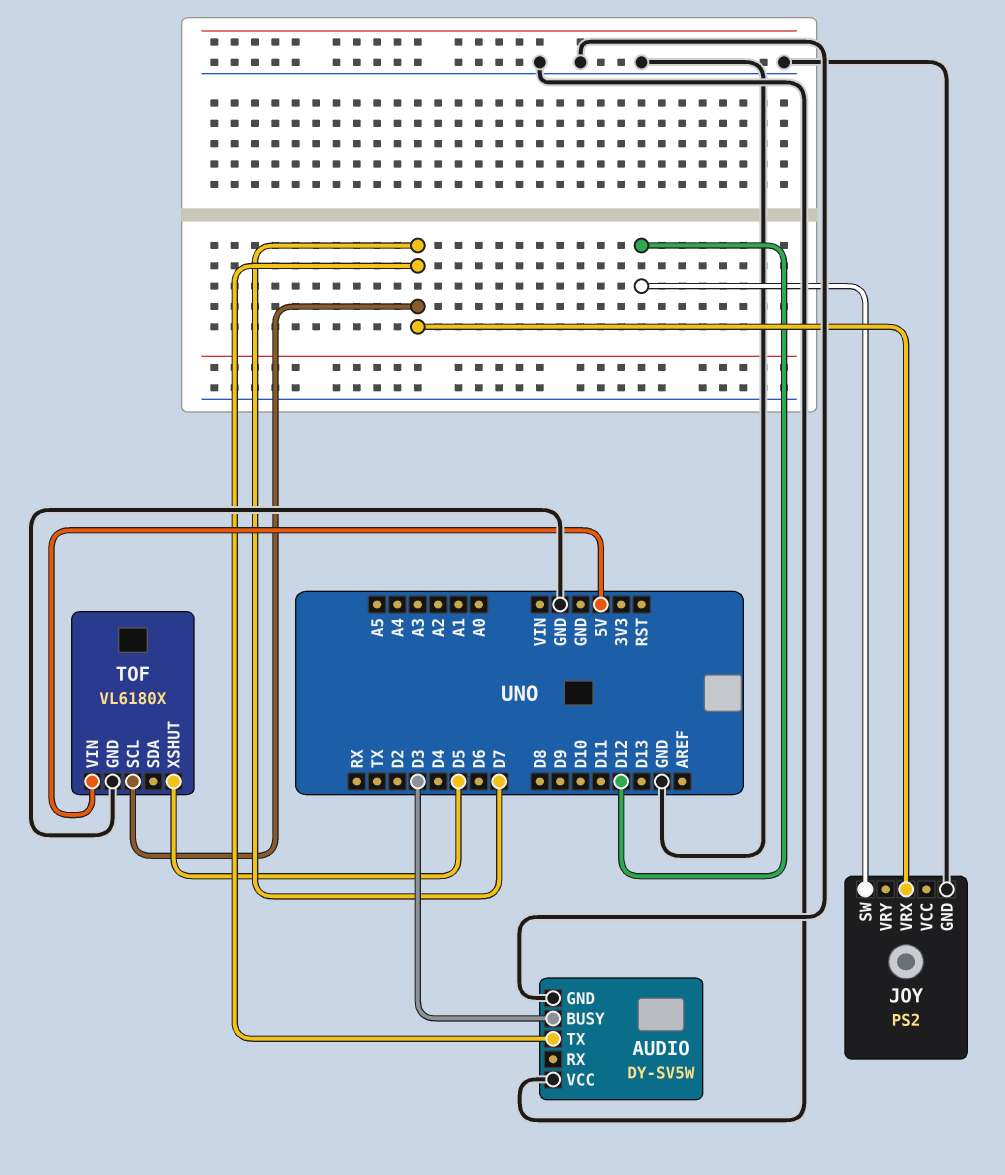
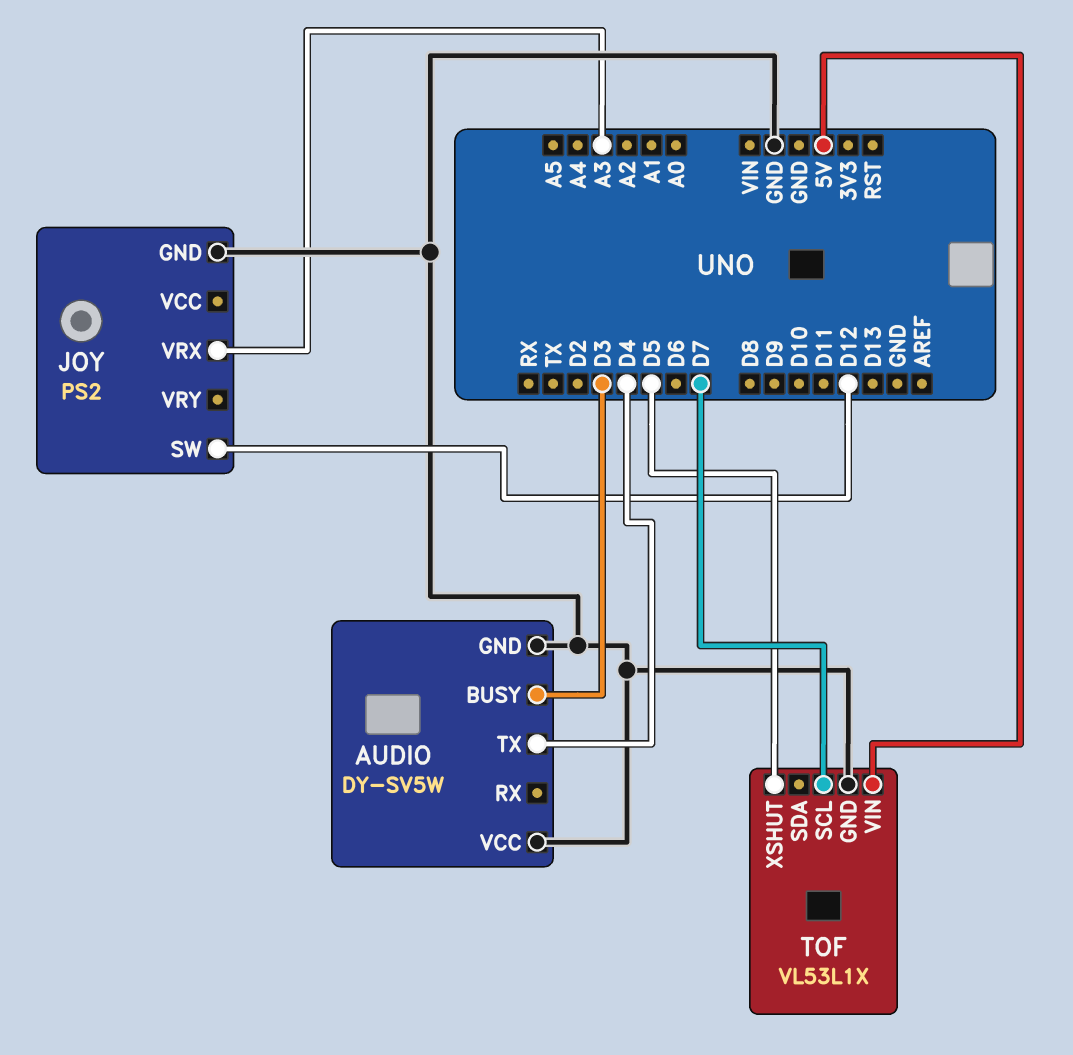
AUDIO pin TX: D7 -> D4
JOY pin VRX: D7 -> A3
TOF: VL6180X -> VL53L1X

